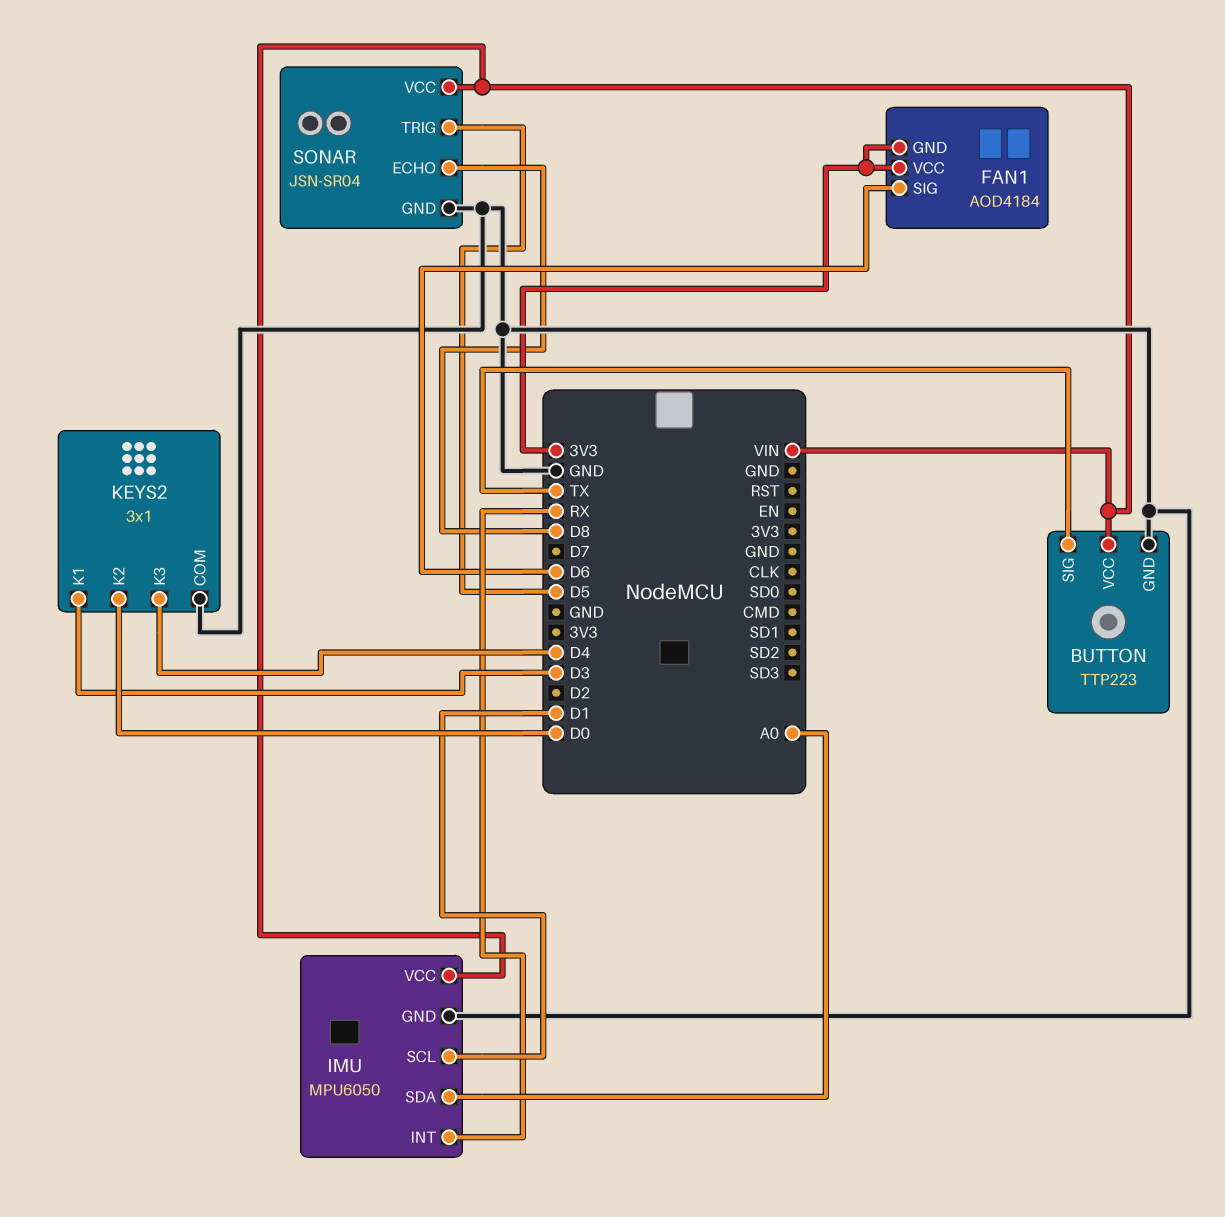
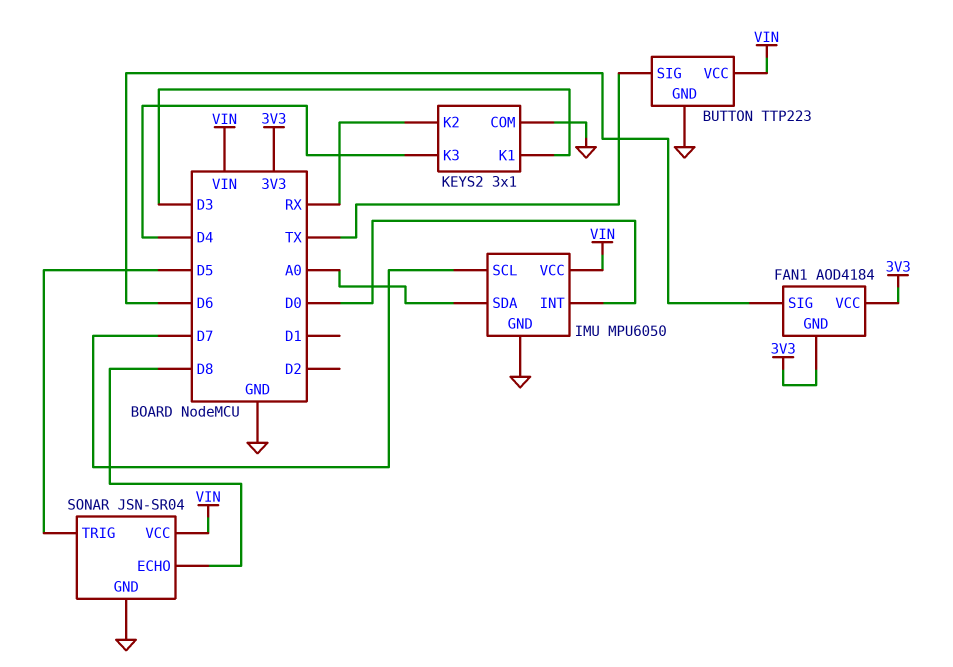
IMU pin INT: RX -> D0
IMU pin SCL: D1 -> D7
KEYS2 pin K2: D0 -> RX

